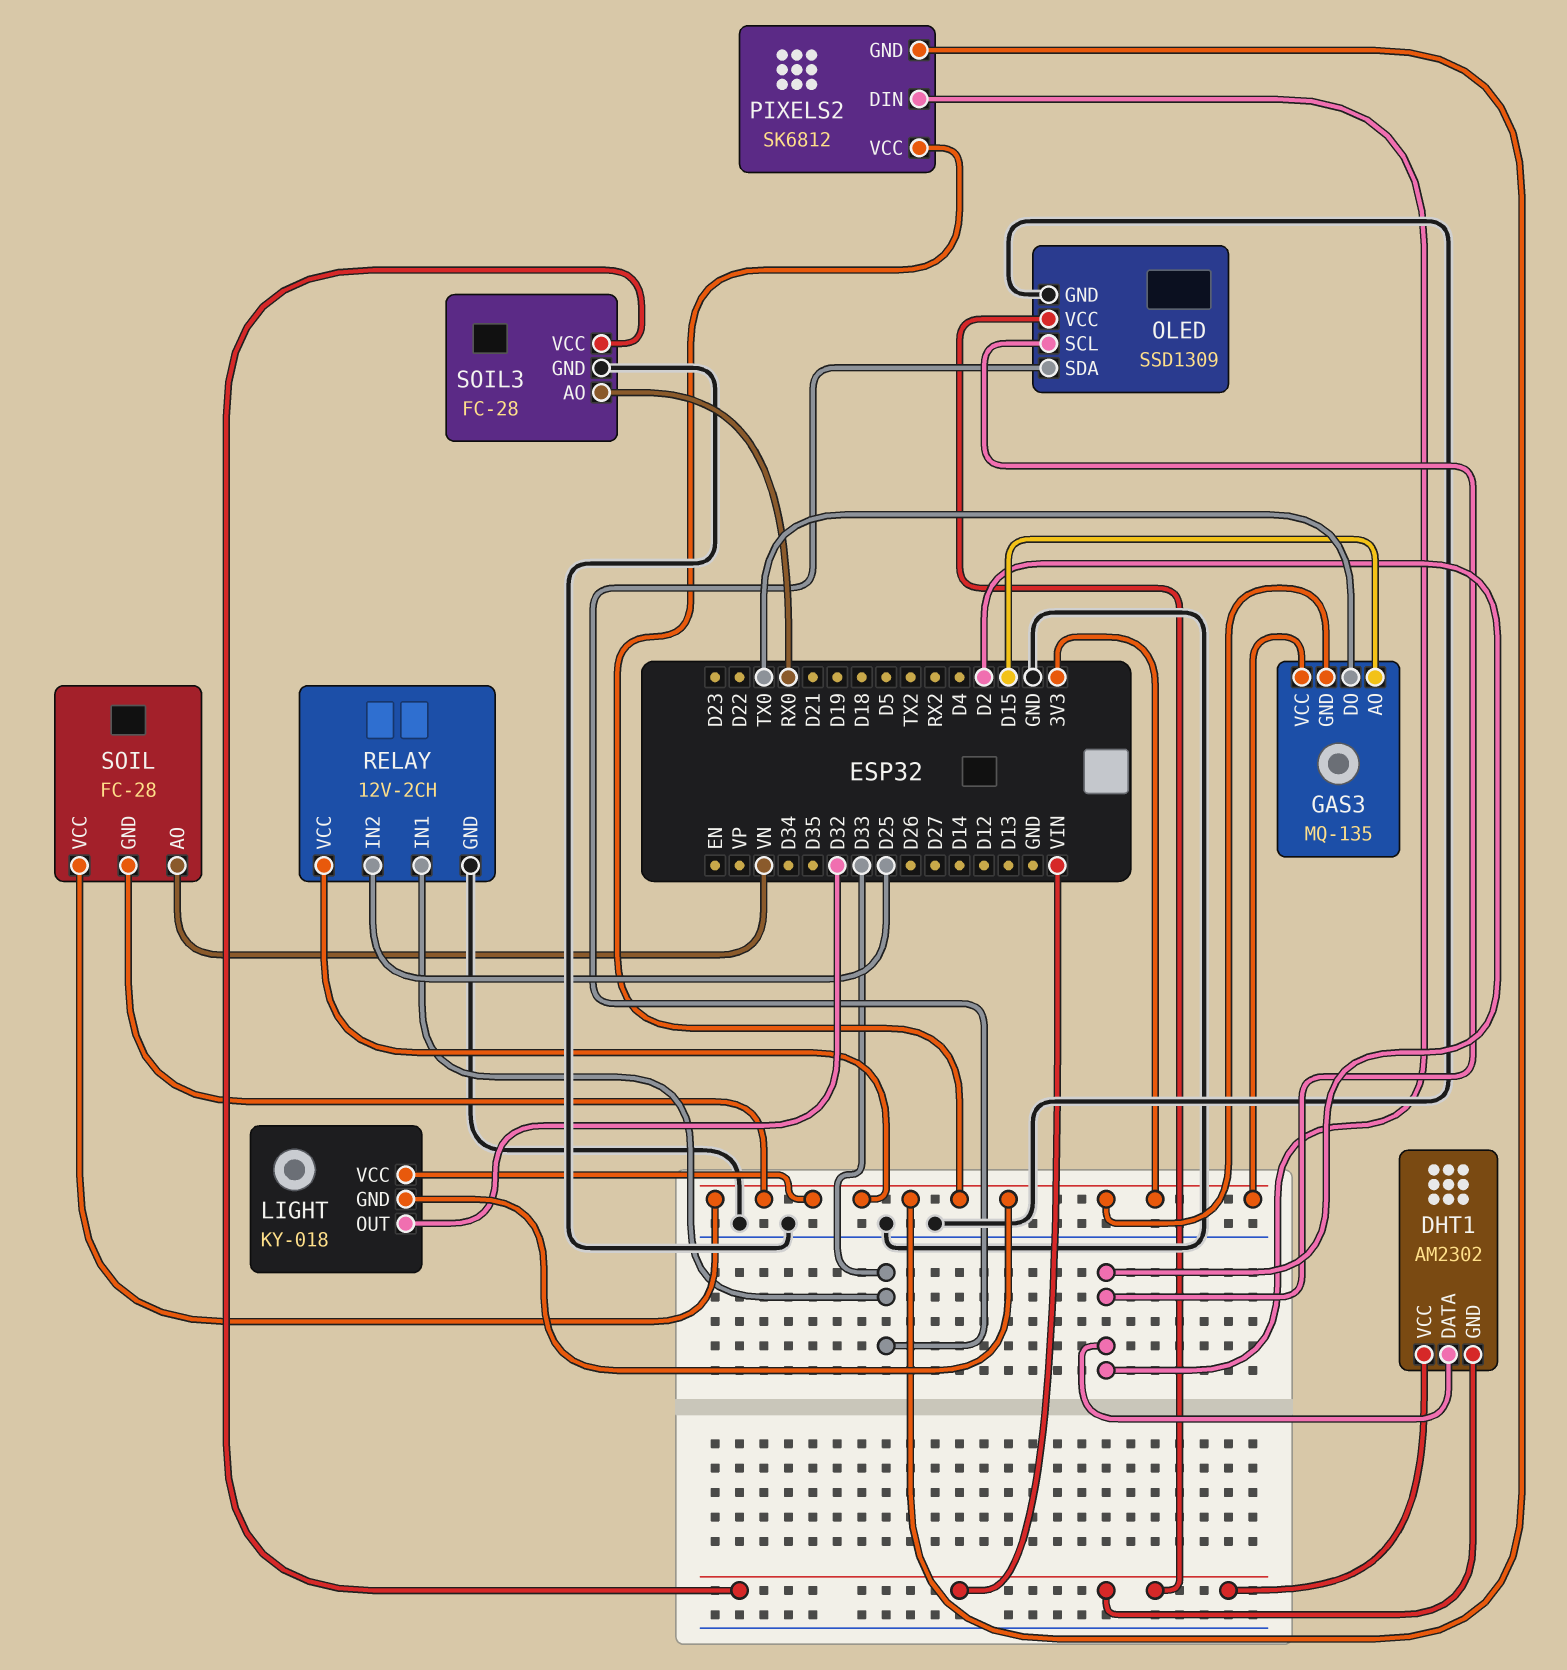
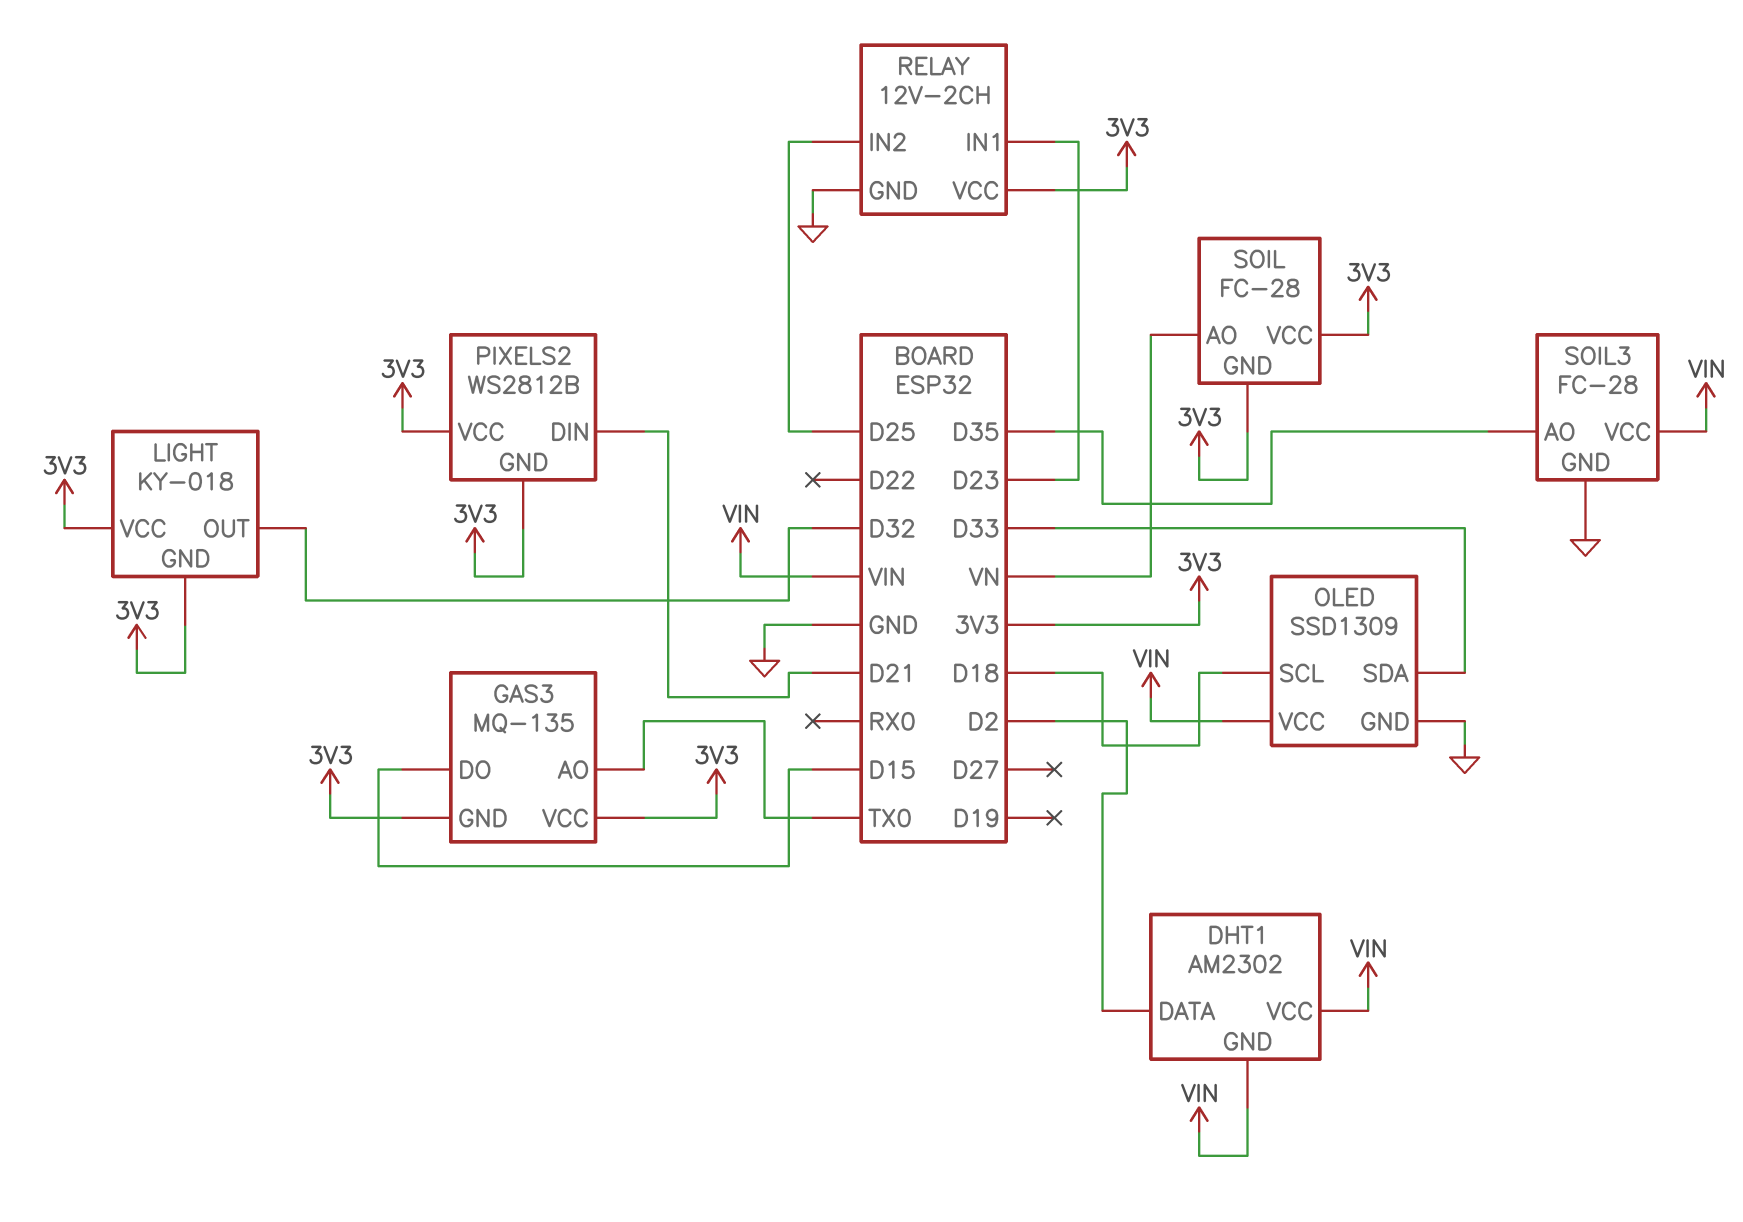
GAS3 pin AO: D15 -> TX0
GAS3 pin DO: TX0 -> D15
OLED pin SCL: D2 -> D18
PIXELS2: SK6812 -> WS2812B
PIXELS2 pin DIN: D2 -> D21
RELAY pin IN1: D33 -> D23
SOIL3 pin AO: RX0 -> D35

